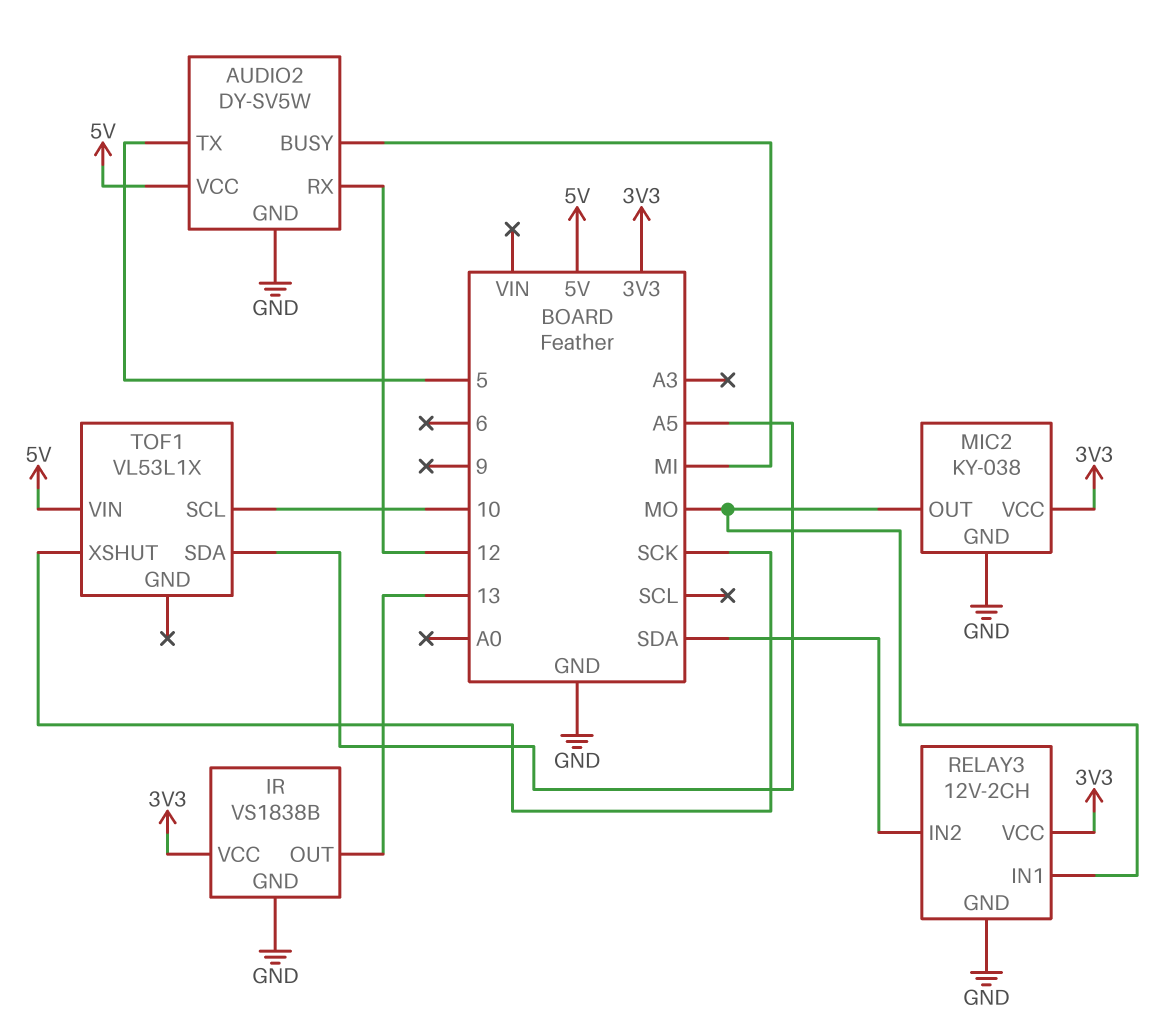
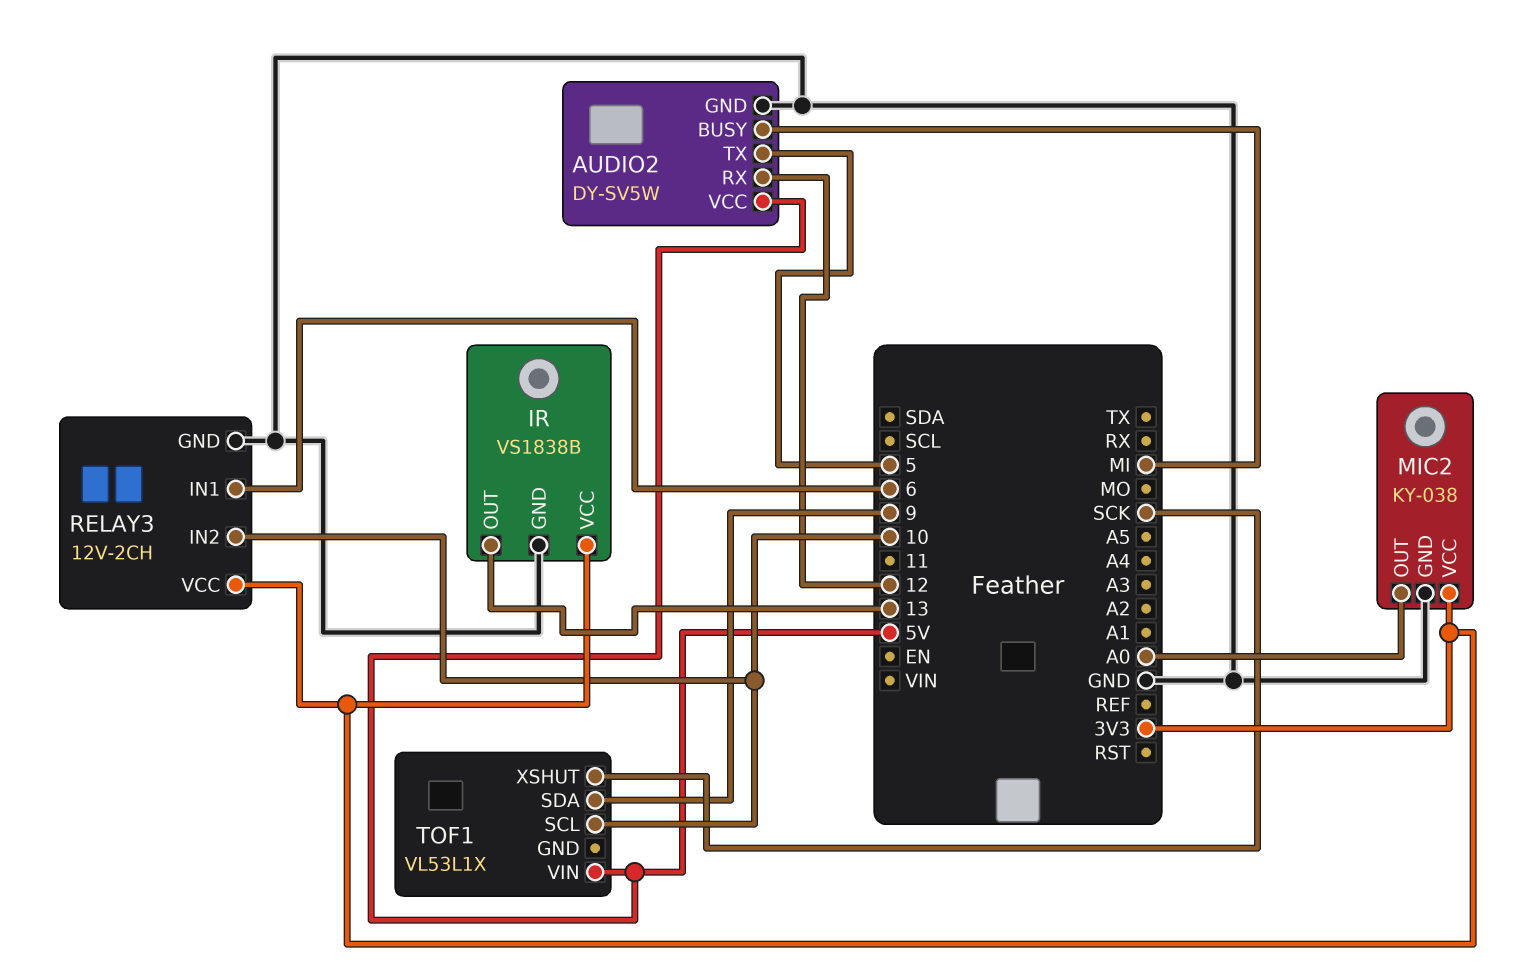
MIC2 pin OUT: MO -> A0
RELAY3 pin IN1: MO -> 6
RELAY3 pin IN2: SDA -> 10
TOF1 pin SDA: A5 -> 9

